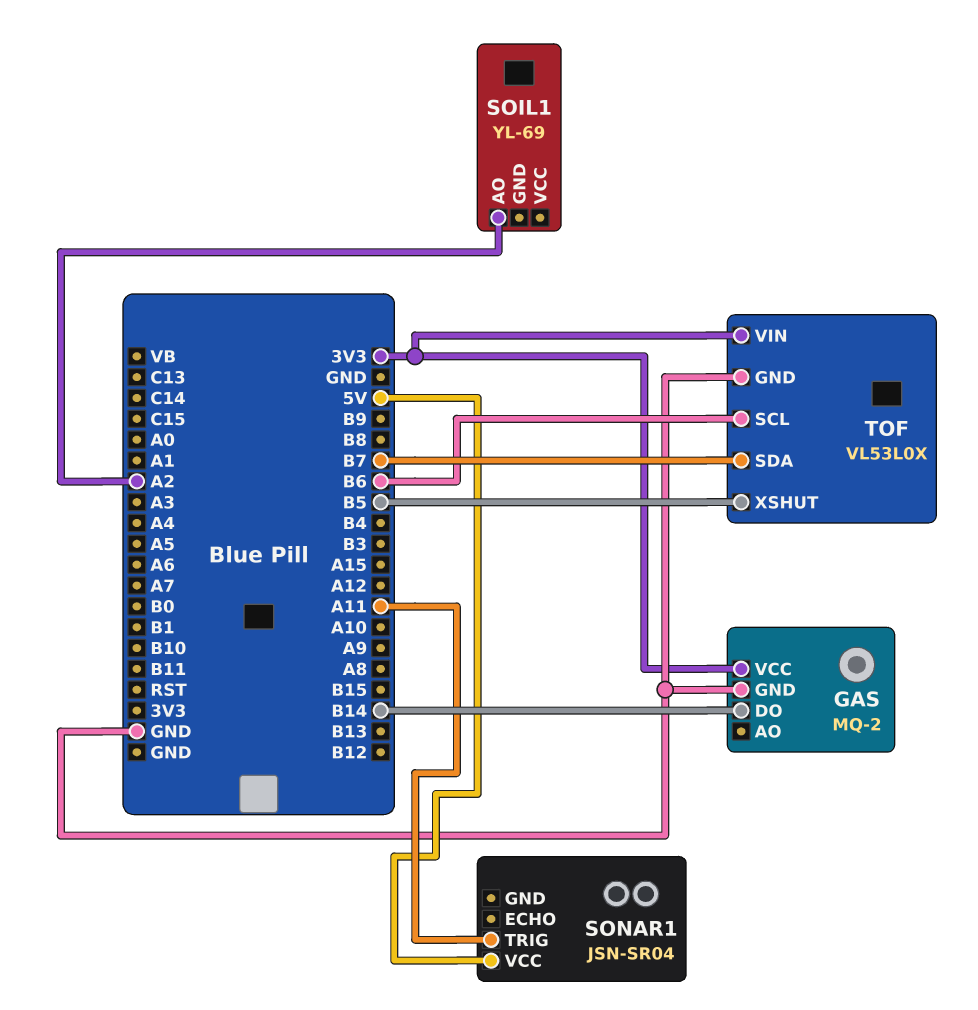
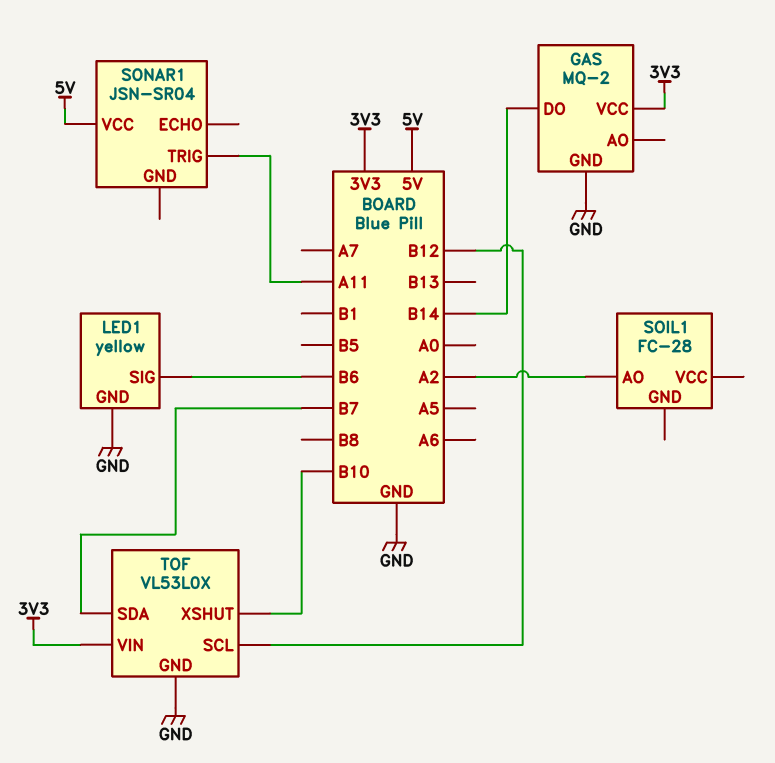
LED1: none -> yellow
LED1 pin GND: none -> GND
LED1 pin SIG: none -> B6
SOIL1: YL-69 -> FC-28
TOF pin SCL: B6 -> B12
TOF pin XSHUT: B5 -> B10

